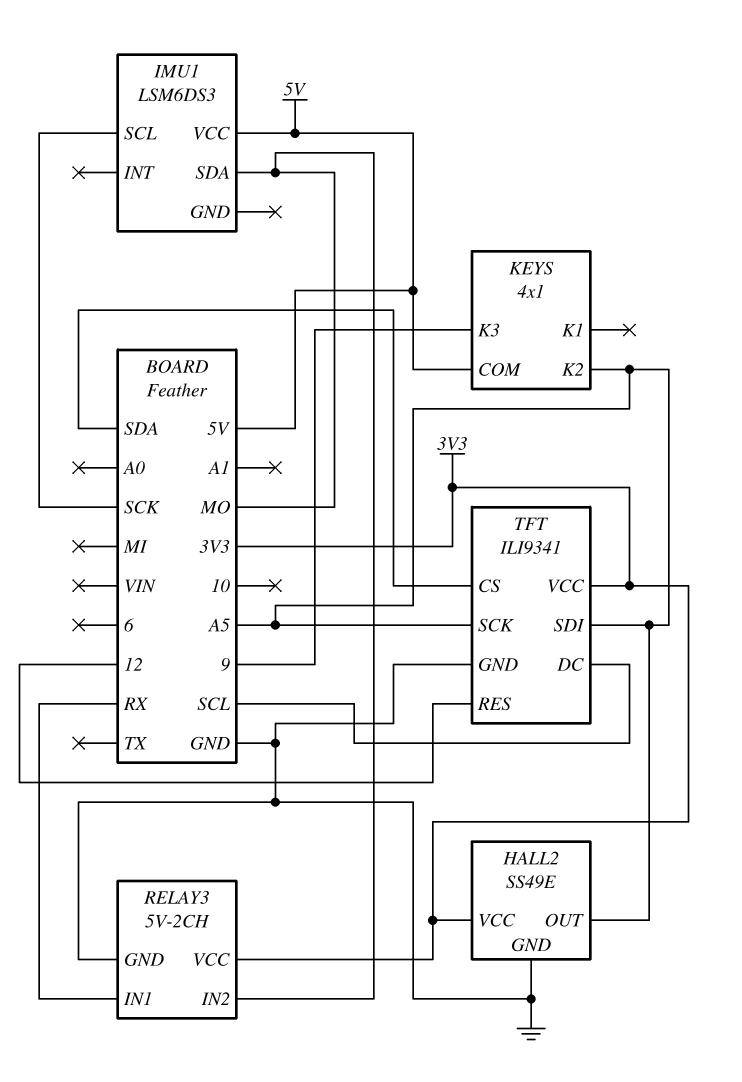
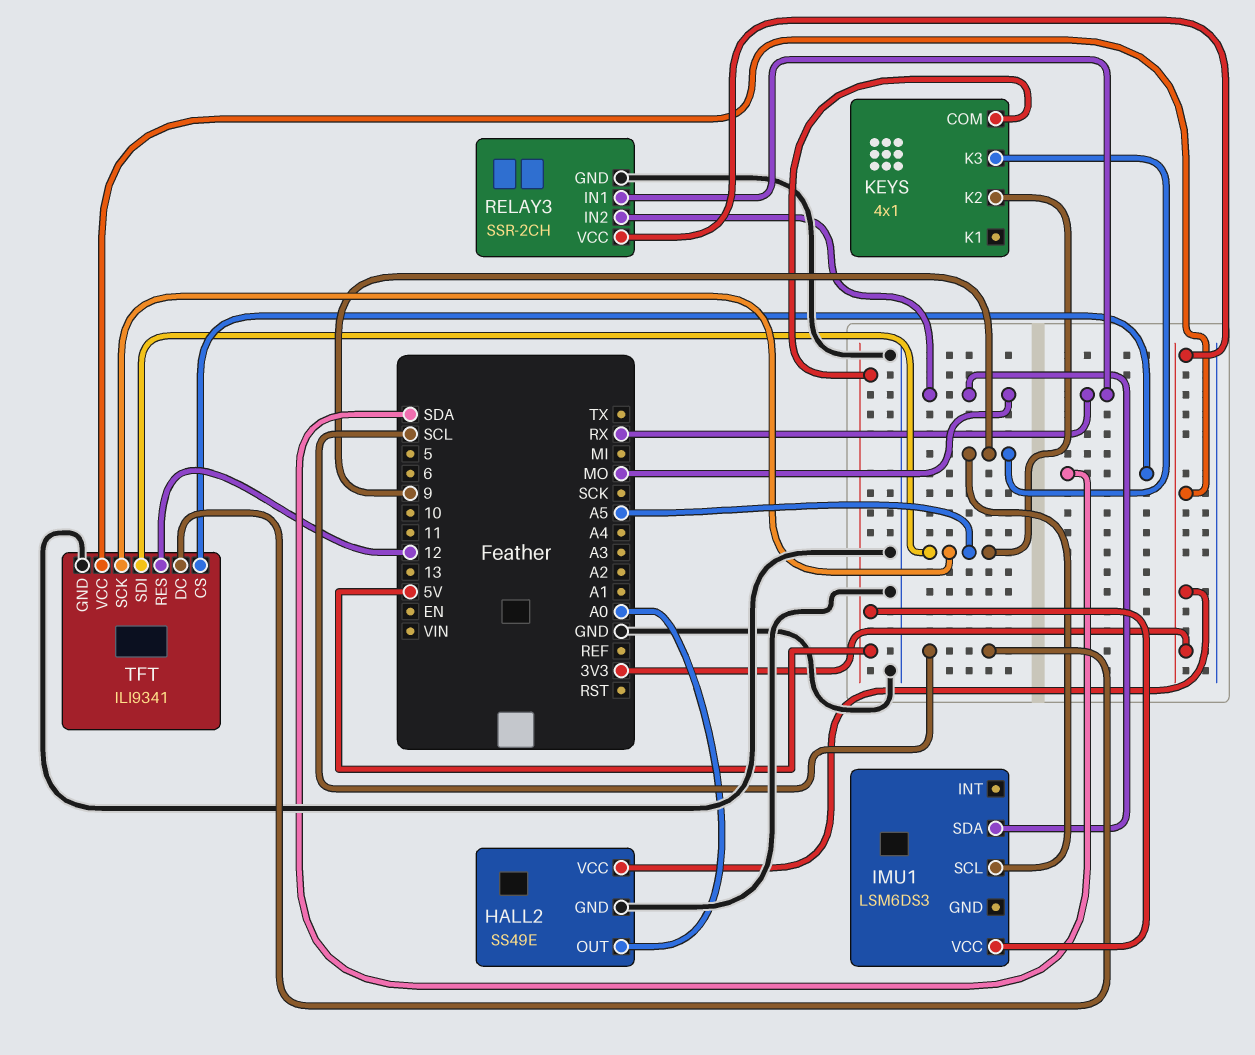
HALL2 pin OUT: A5 -> A0
IMU1 pin SCL: SCK -> 9
RELAY3: 5V-2CH -> SSR-2CH

